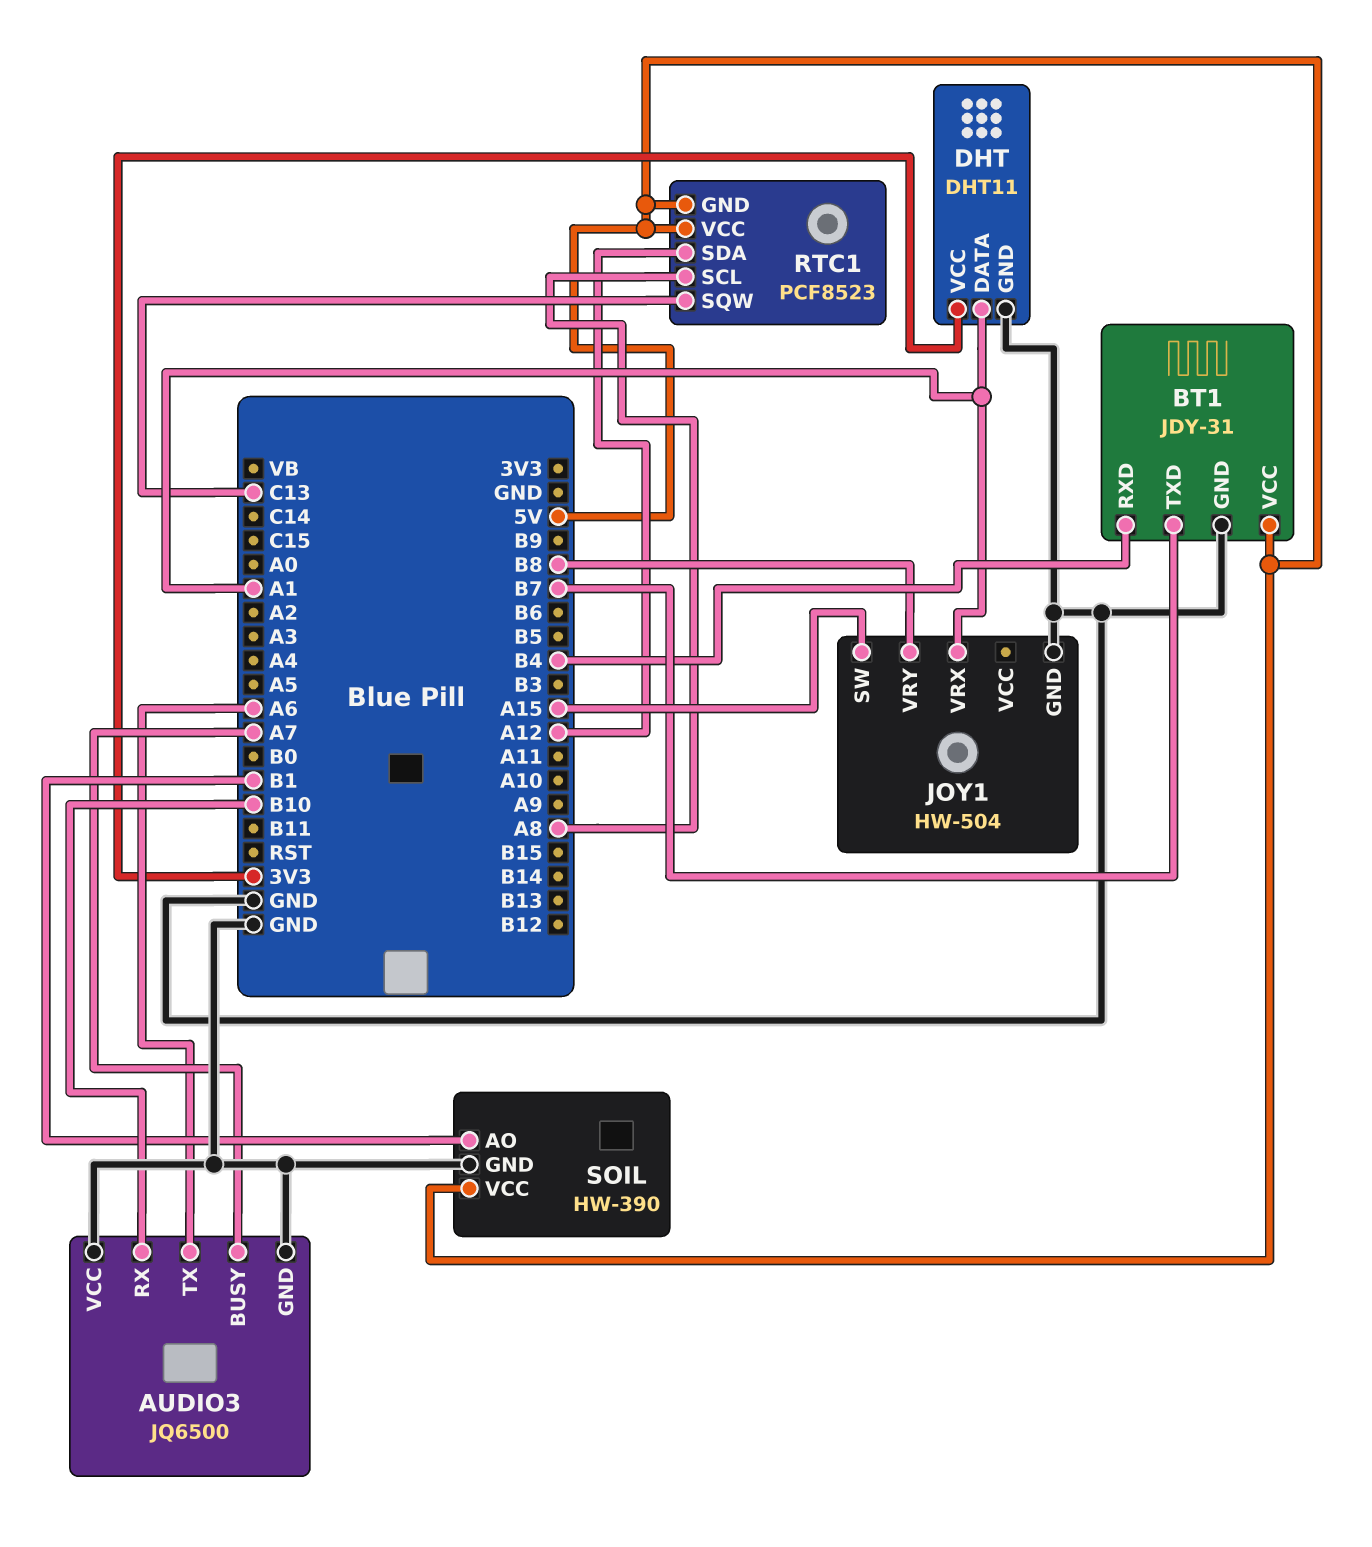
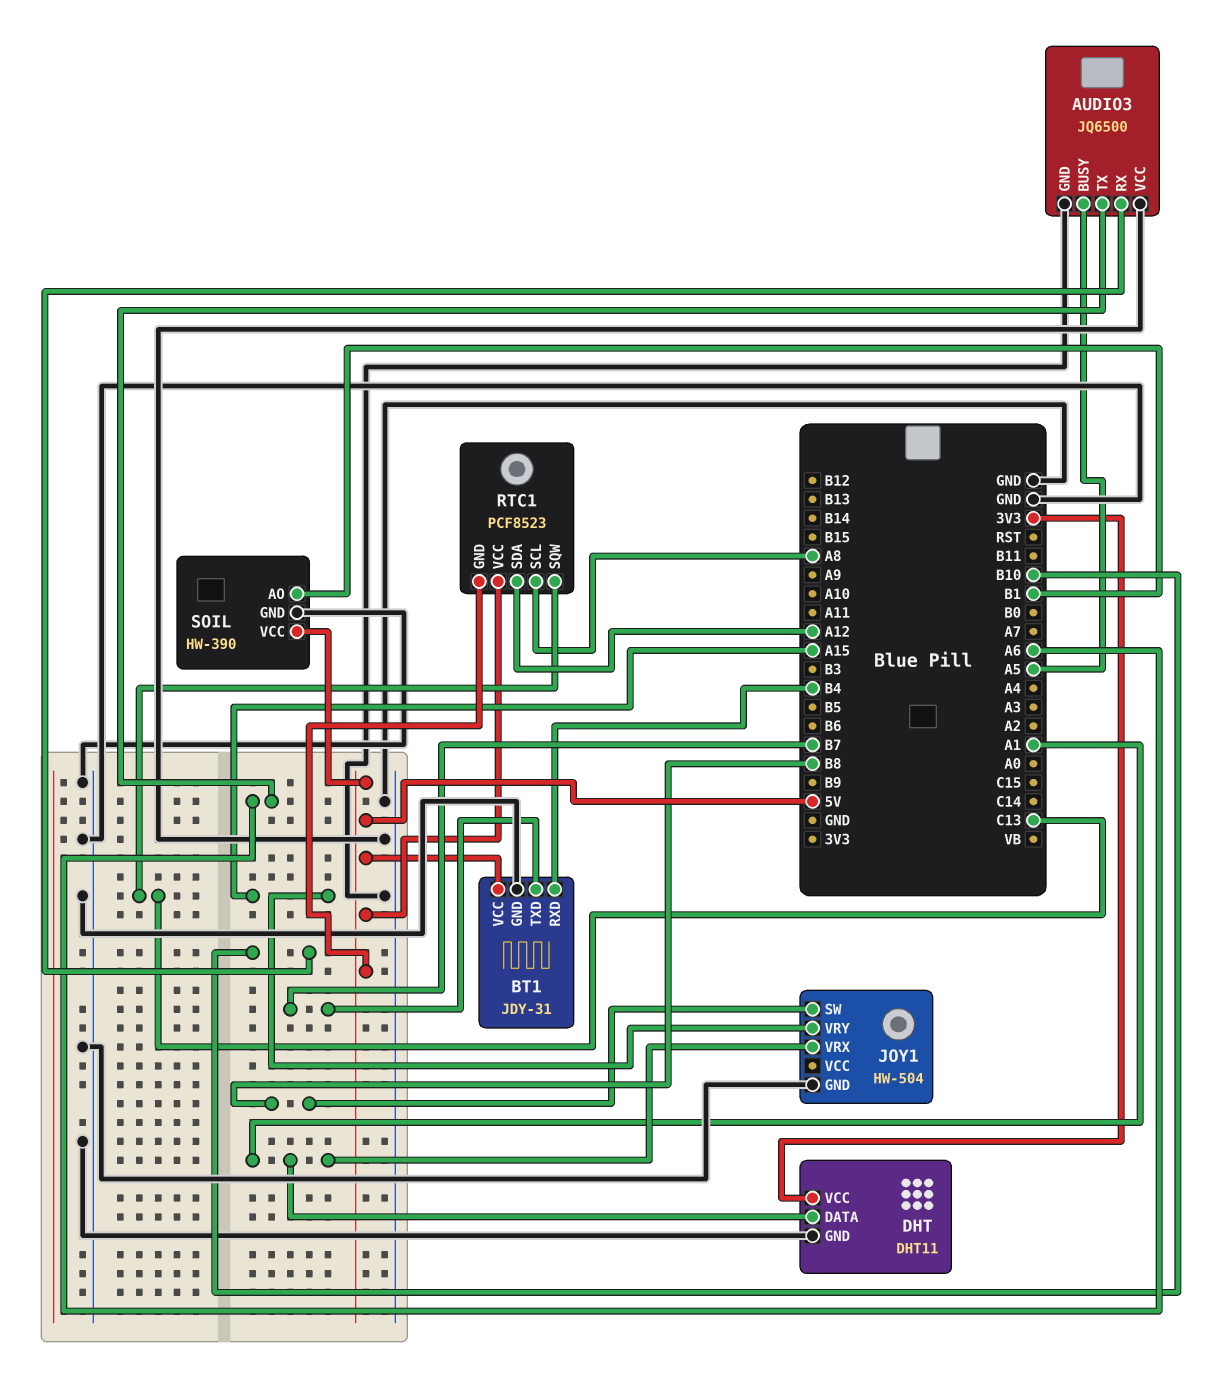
AUDIO3 pin BUSY: A7 -> A5
JOY1 pin SW: A15 -> B8
JOY1 pin VRY: B8 -> A15

